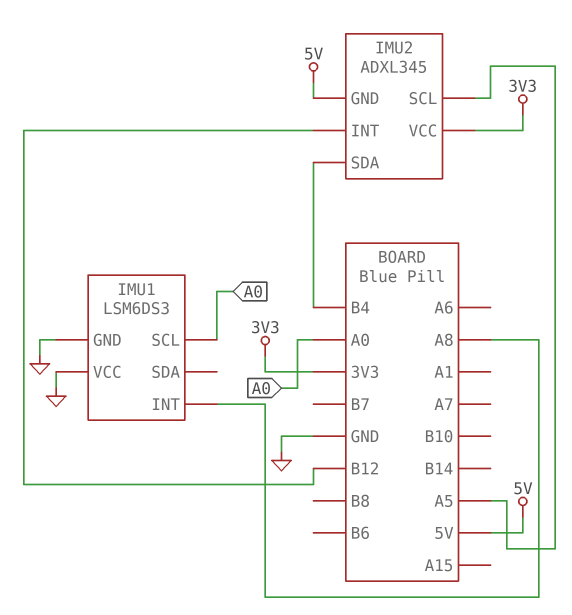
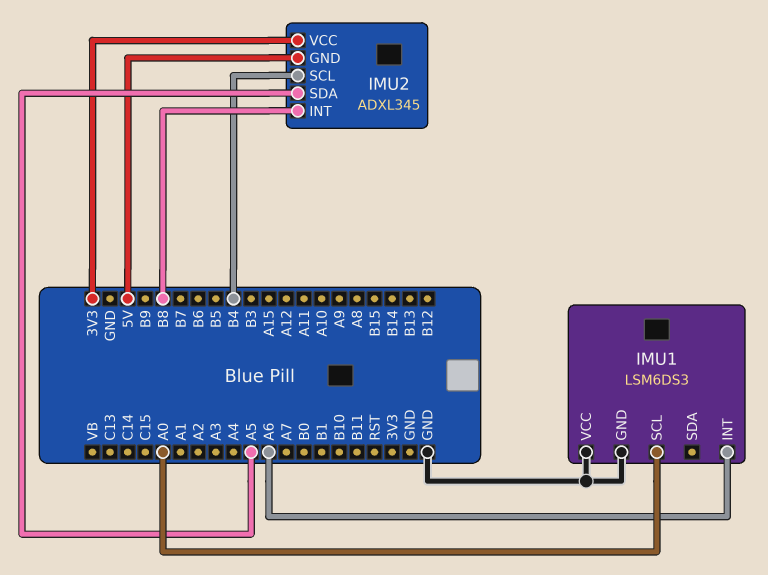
IMU1 pin INT: A8 -> A6
IMU2 pin INT: B12 -> B8
IMU2 pin SCL: A5 -> B4
IMU2 pin SDA: B4 -> A5

